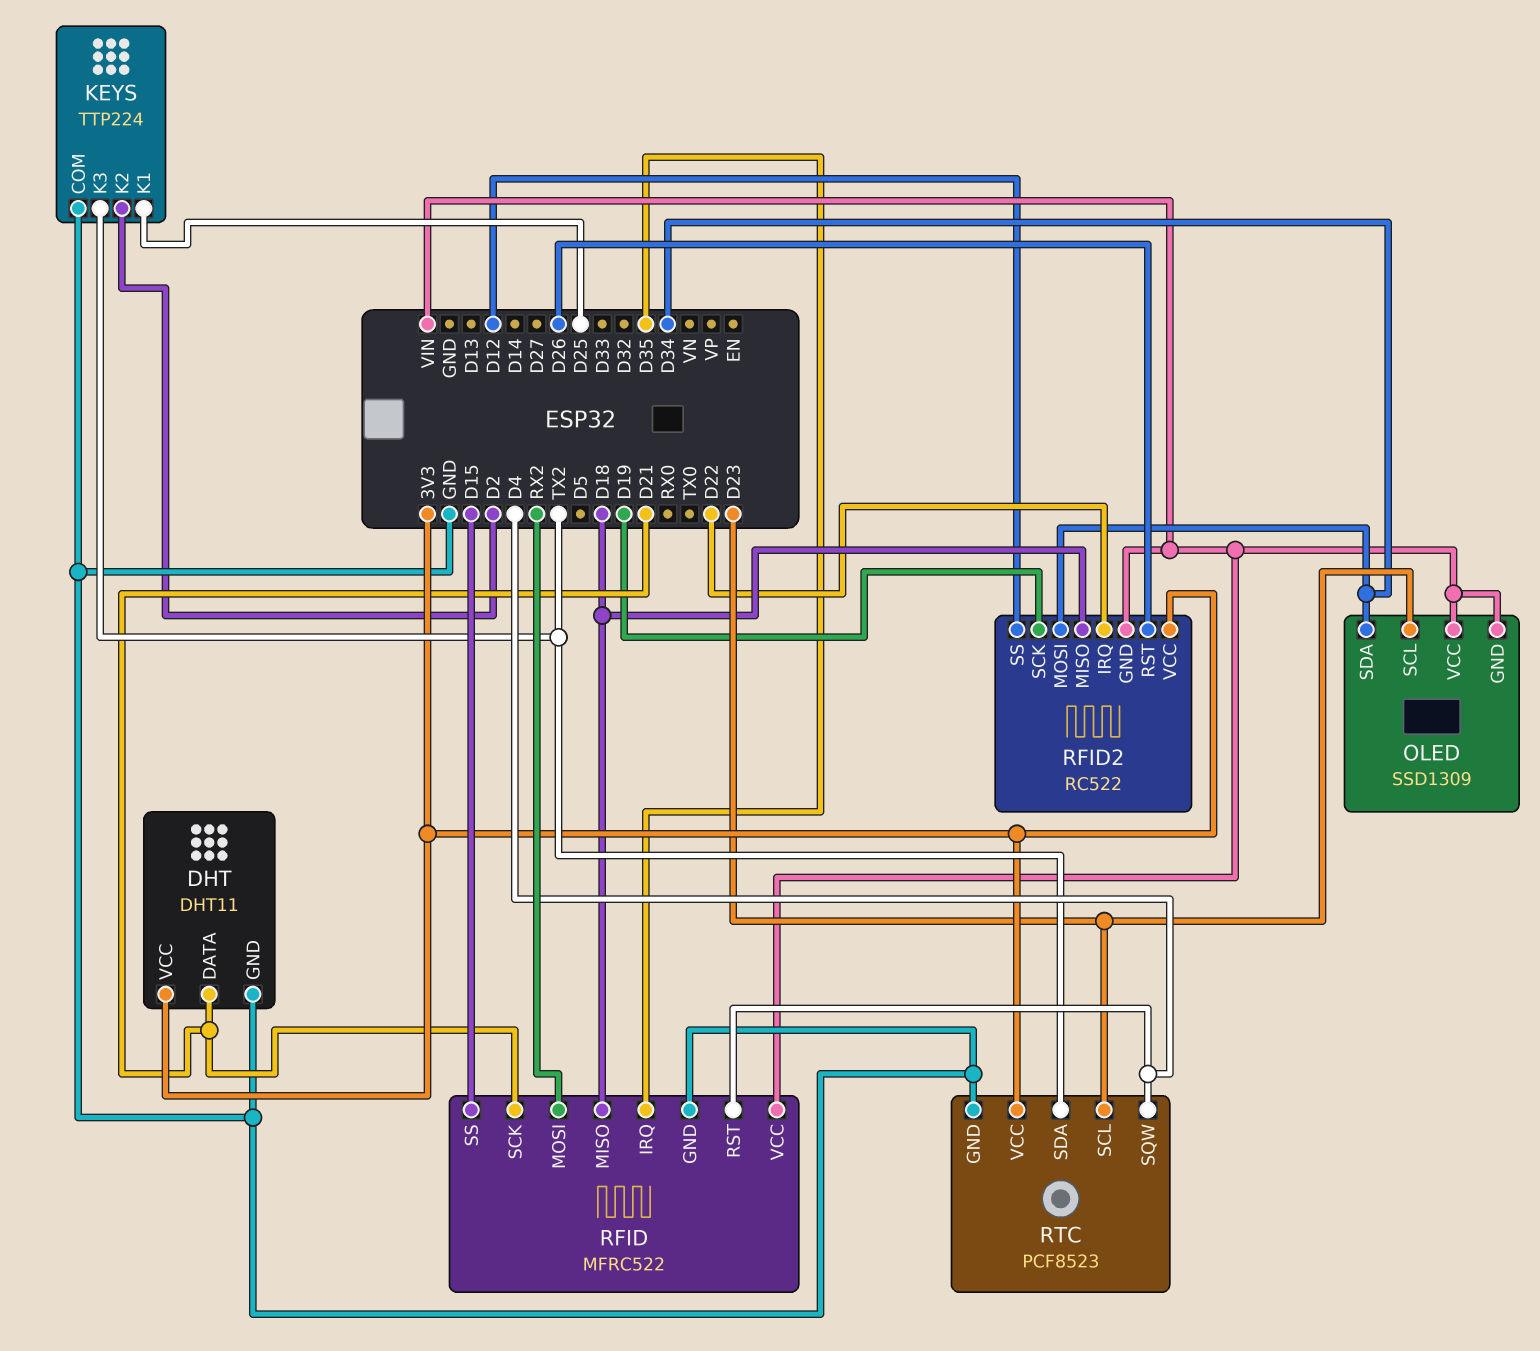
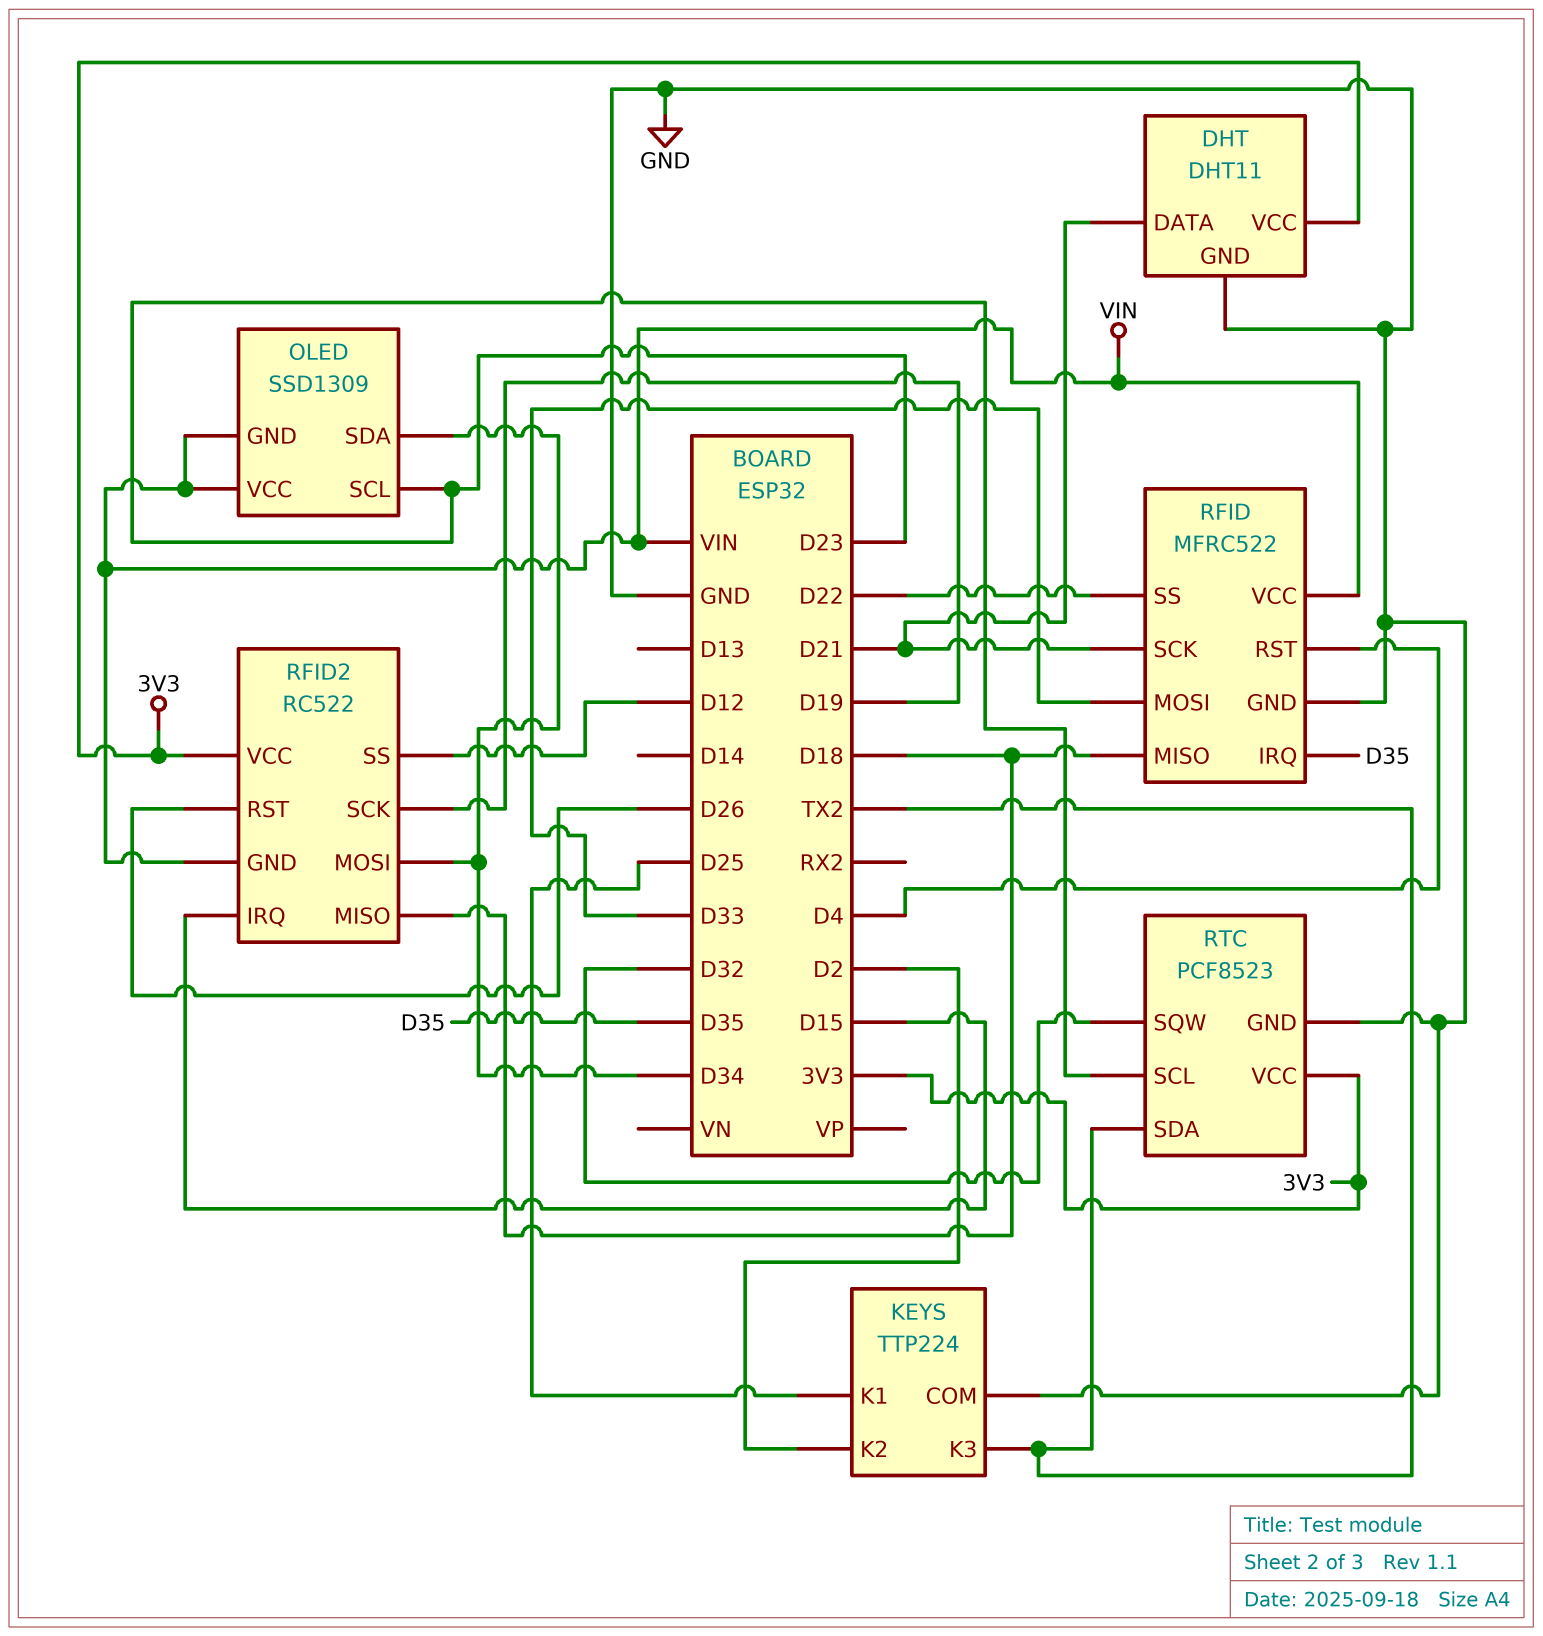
RFID pin MOSI: RX2 -> D33
RFID pin SS: D15 -> D22
RFID2 pin IRQ: D22 -> D15
RTC pin SQW: D4 -> D32

